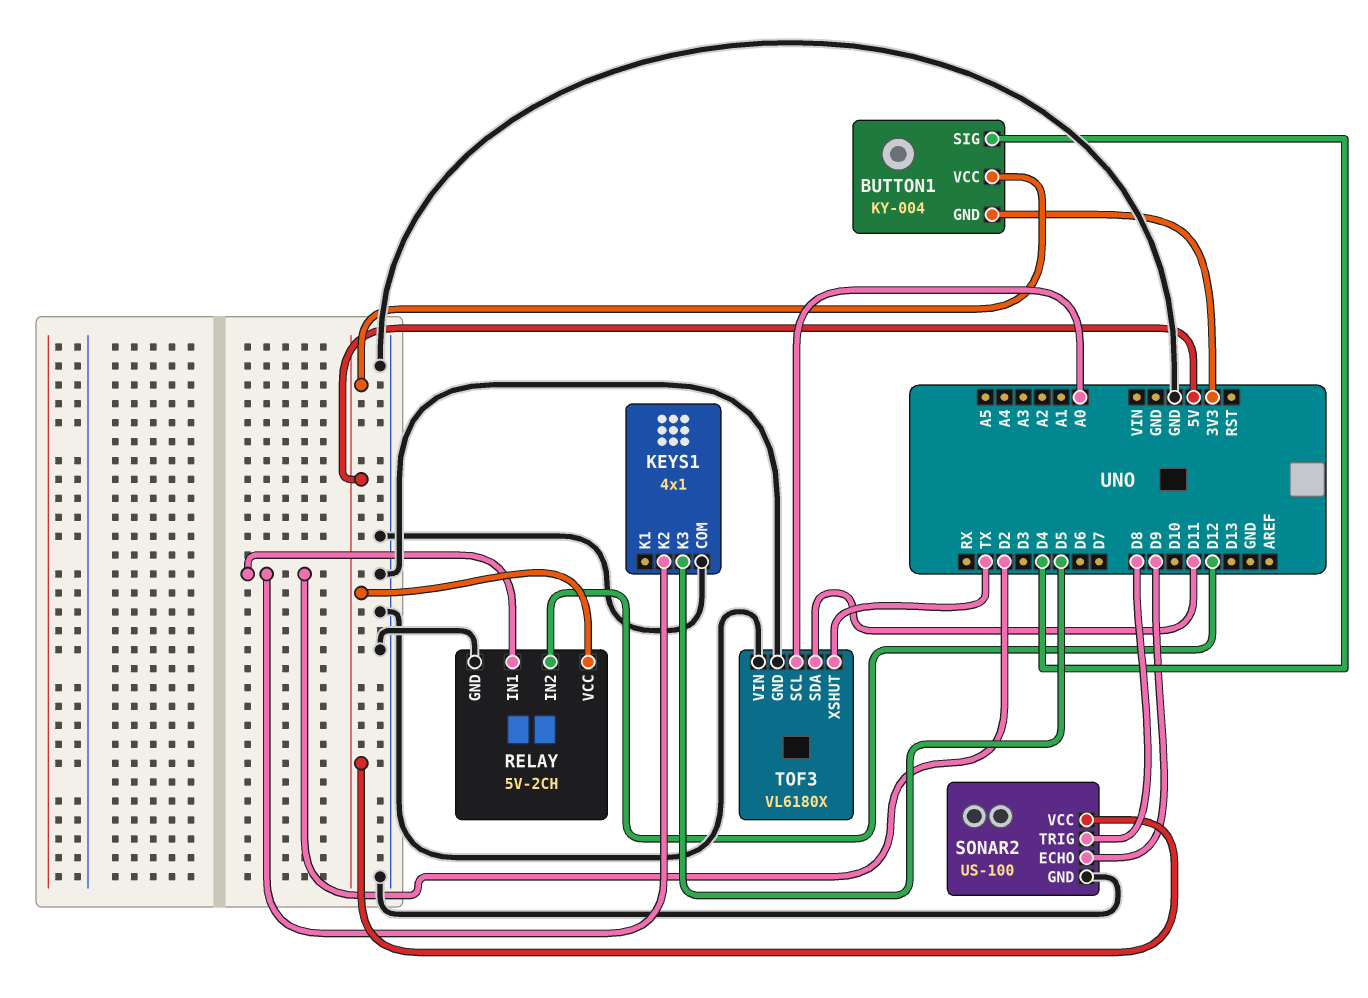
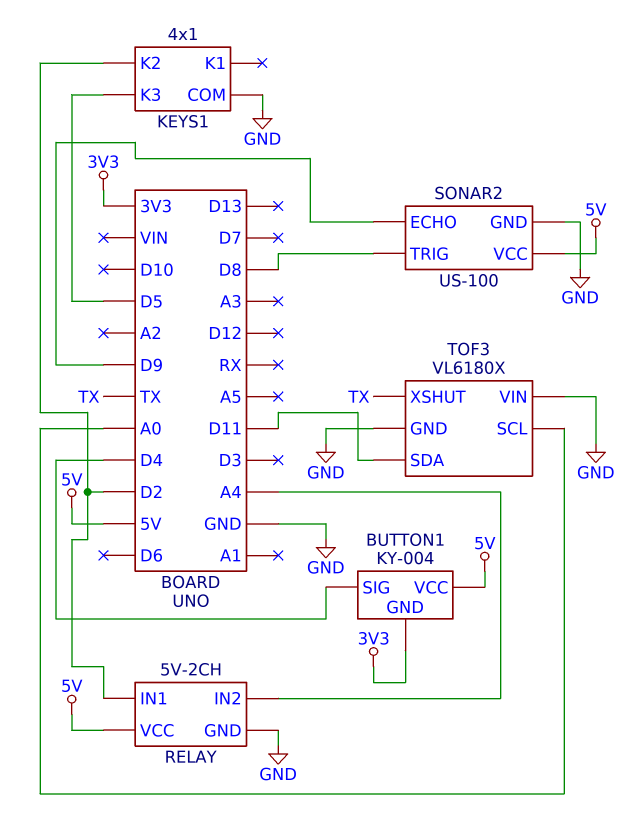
RELAY pin IN2: D12 -> A4

